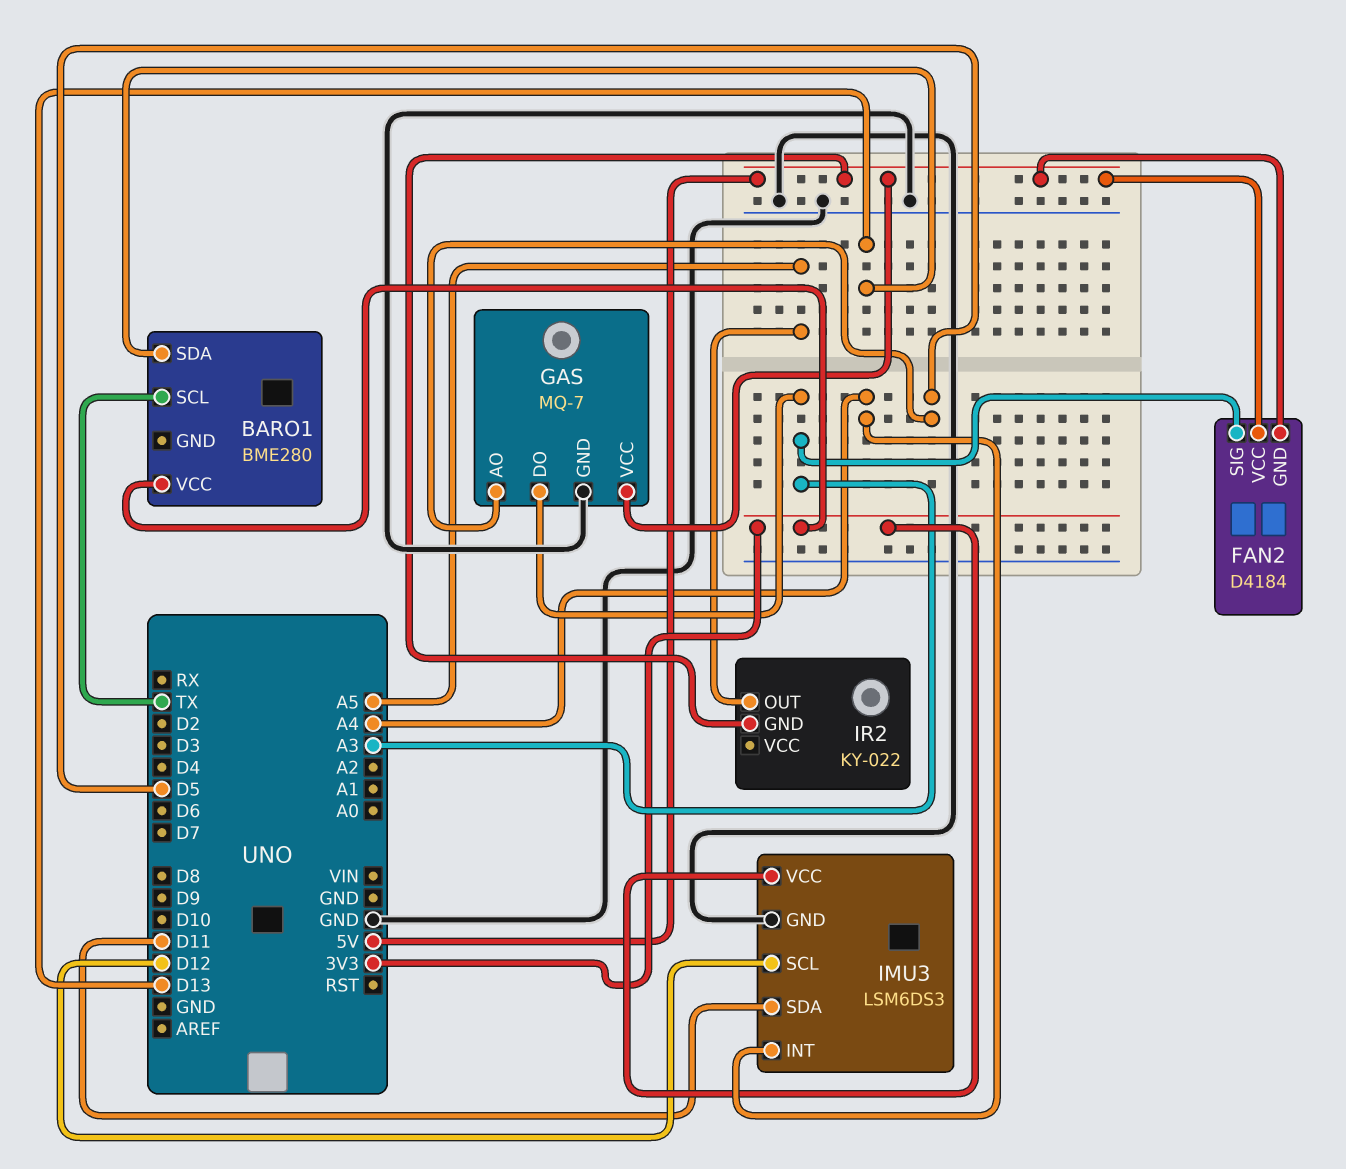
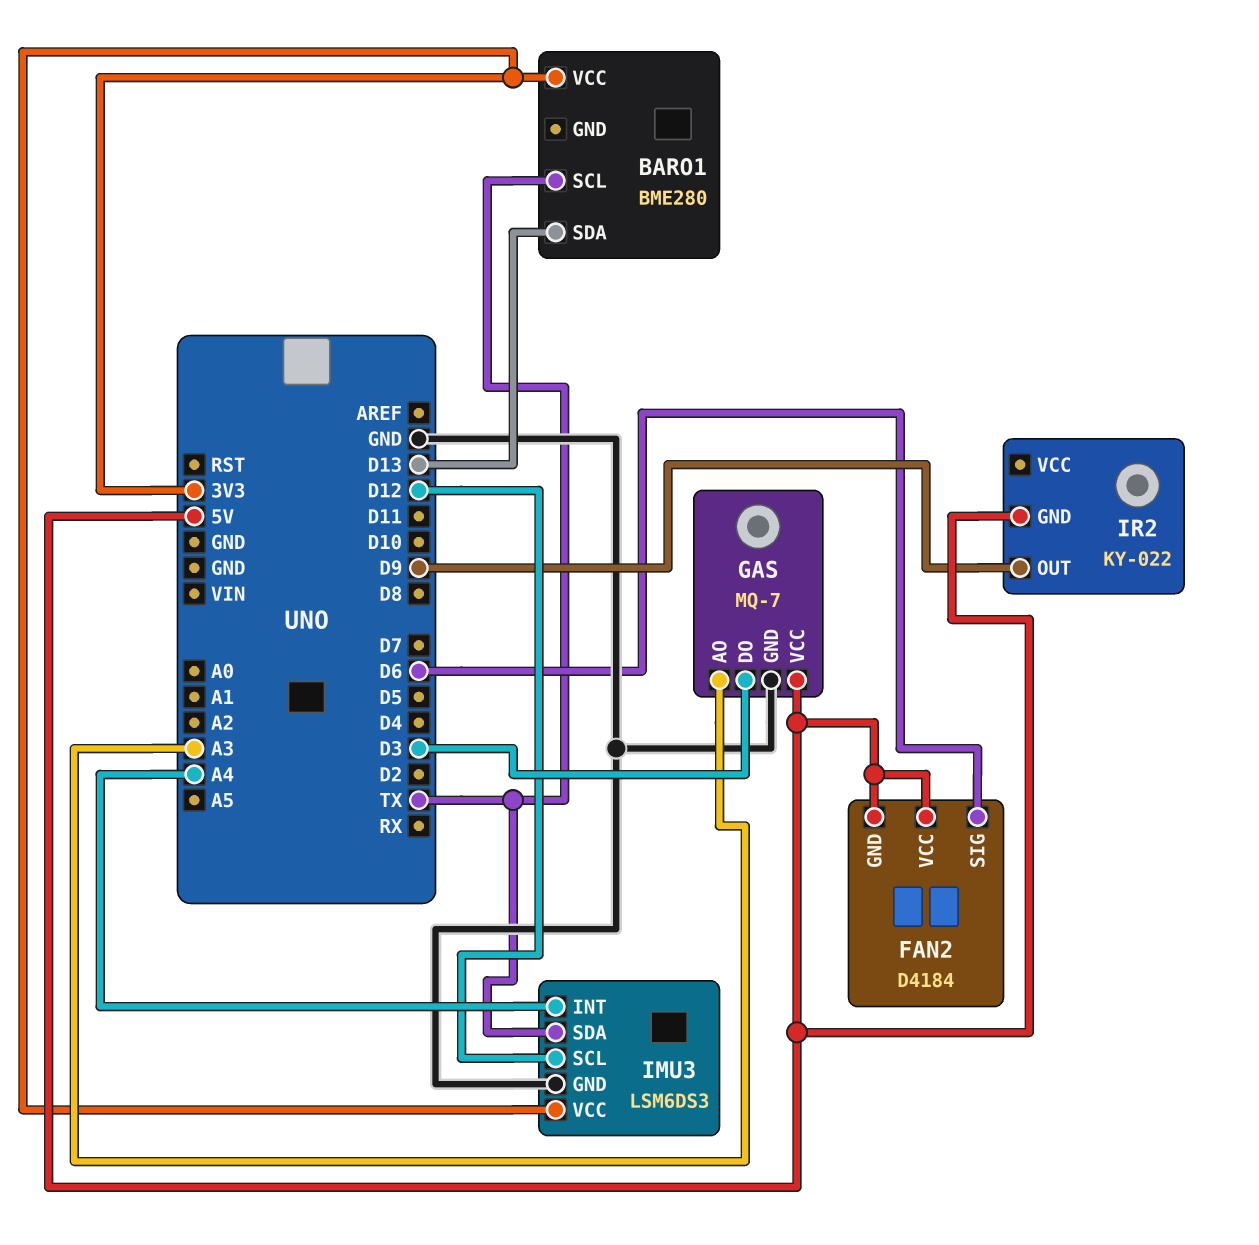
FAN2 pin SIG: A3 -> D6
GAS pin AO: D5 -> A3
GAS pin DO: A3 -> D3
IMU3 pin SDA: D11 -> TX
IR2 pin OUT: A5 -> D9

